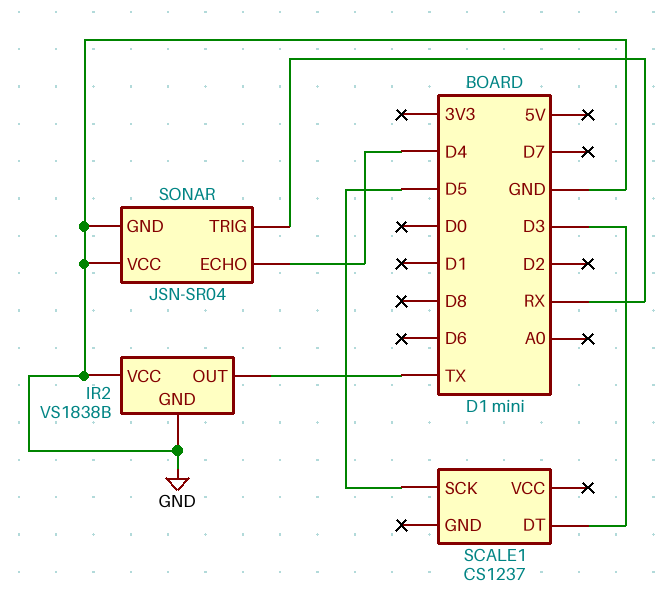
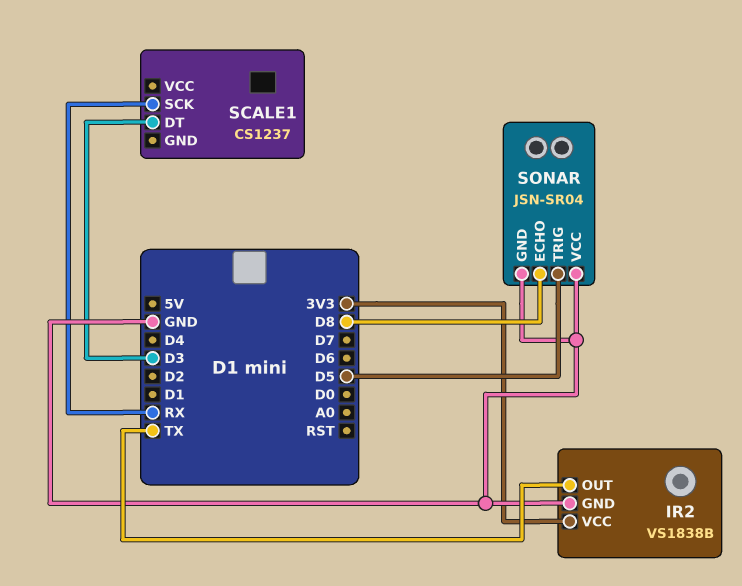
IR2 pin VCC: GND -> 3V3
SCALE1 pin SCK: D5 -> RX
SONAR pin ECHO: D4 -> D8
SONAR pin TRIG: RX -> D5

